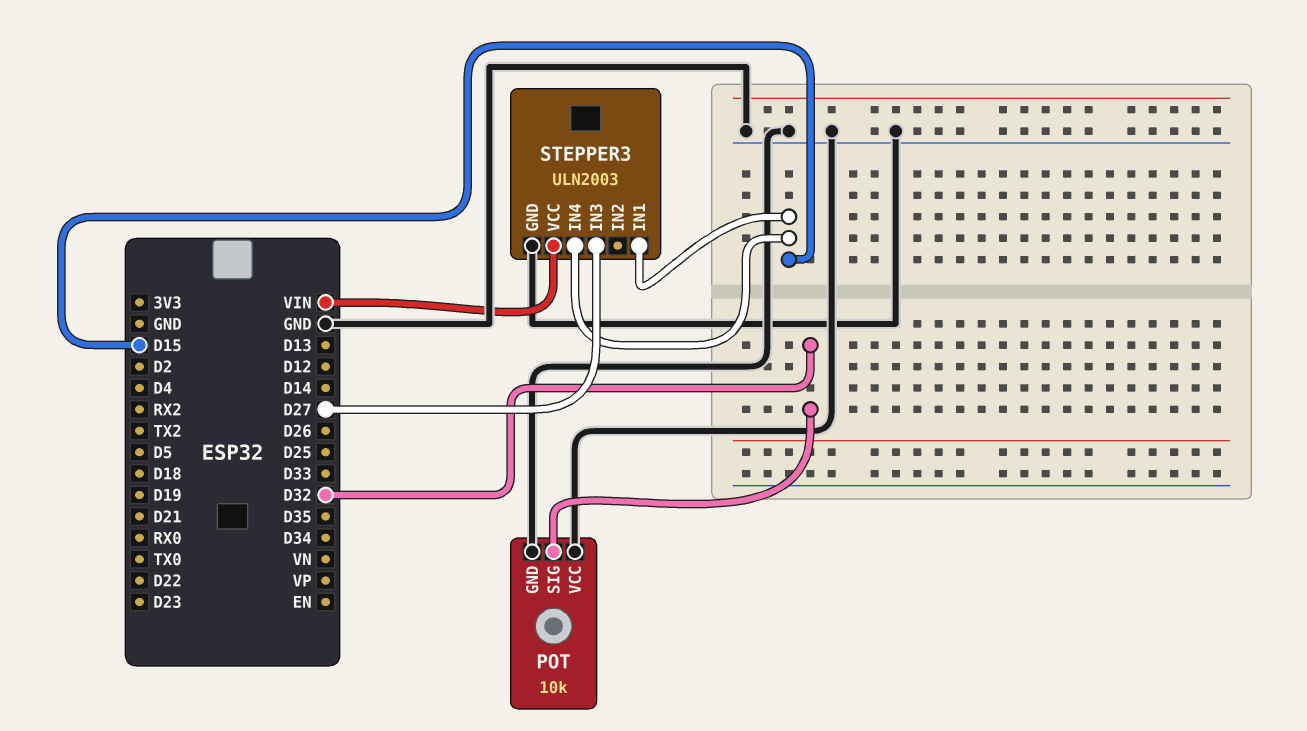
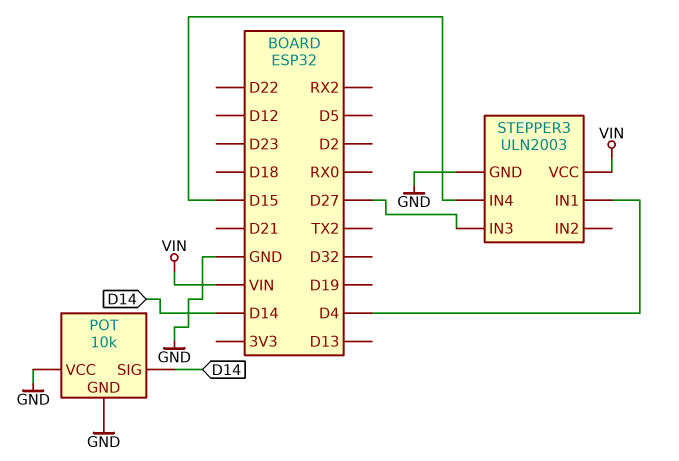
POT pin SIG: D32 -> D14
STEPPER3 pin IN1: D15 -> D4

